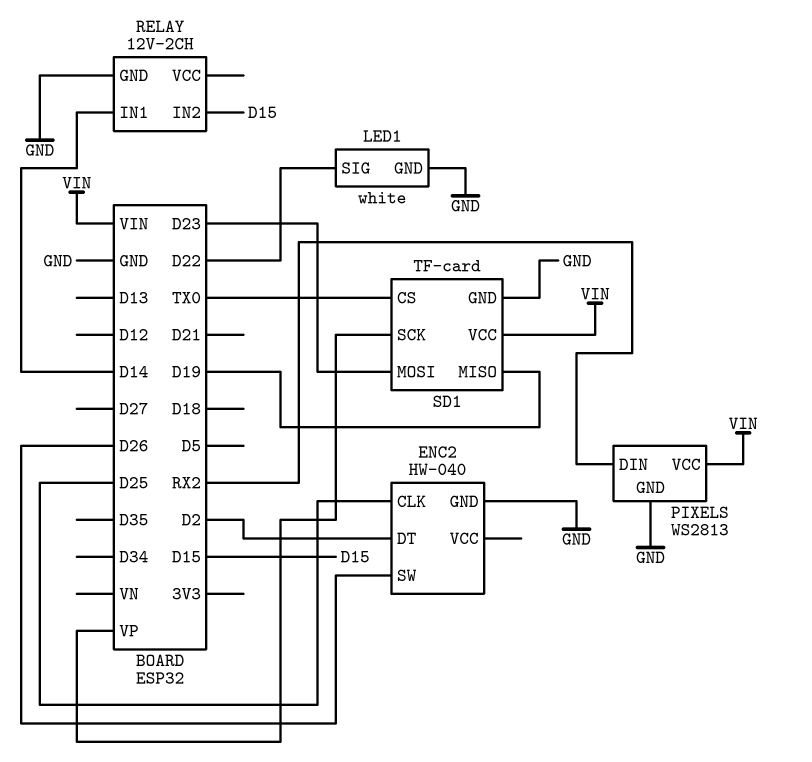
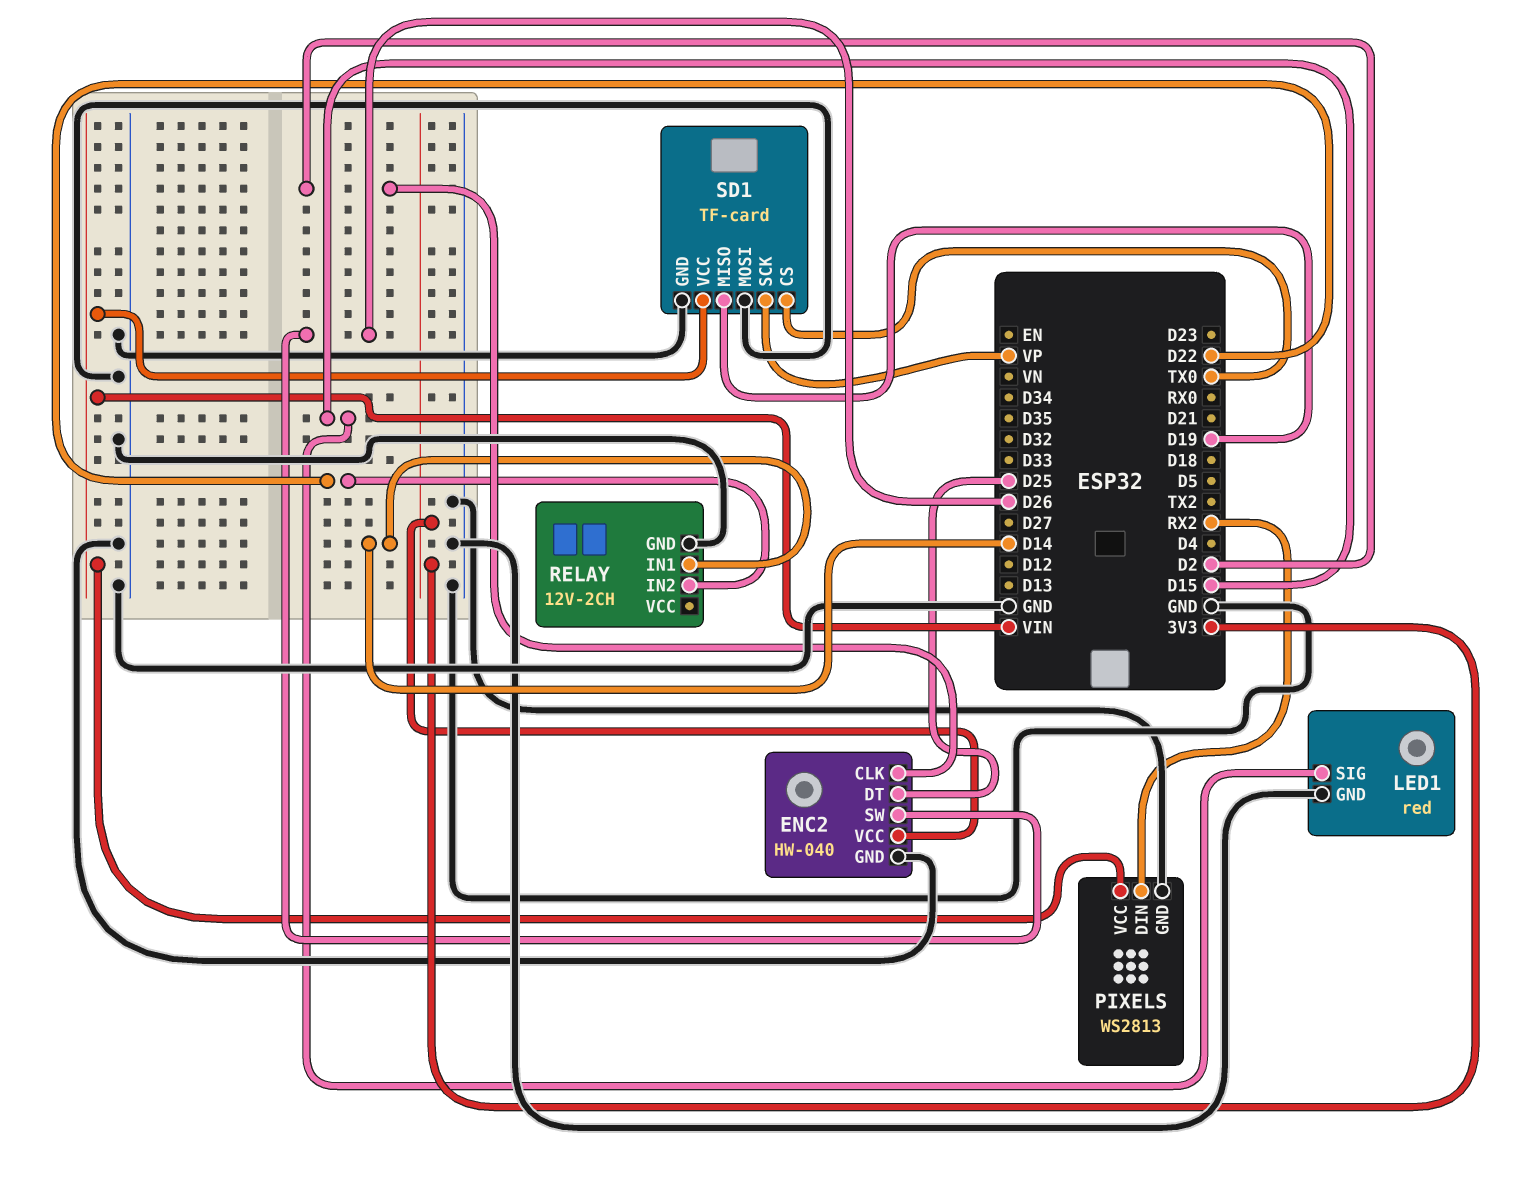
ENC2 pin CLK: D25 -> D2
ENC2 pin DT: D2 -> D25
ENC2 pin VCC: none -> 3V3
LED1: white -> red
LED1 pin SIG: D22 -> D15
RELAY pin IN2: D15 -> D22
SD1 pin MOSI: D23 -> GND

